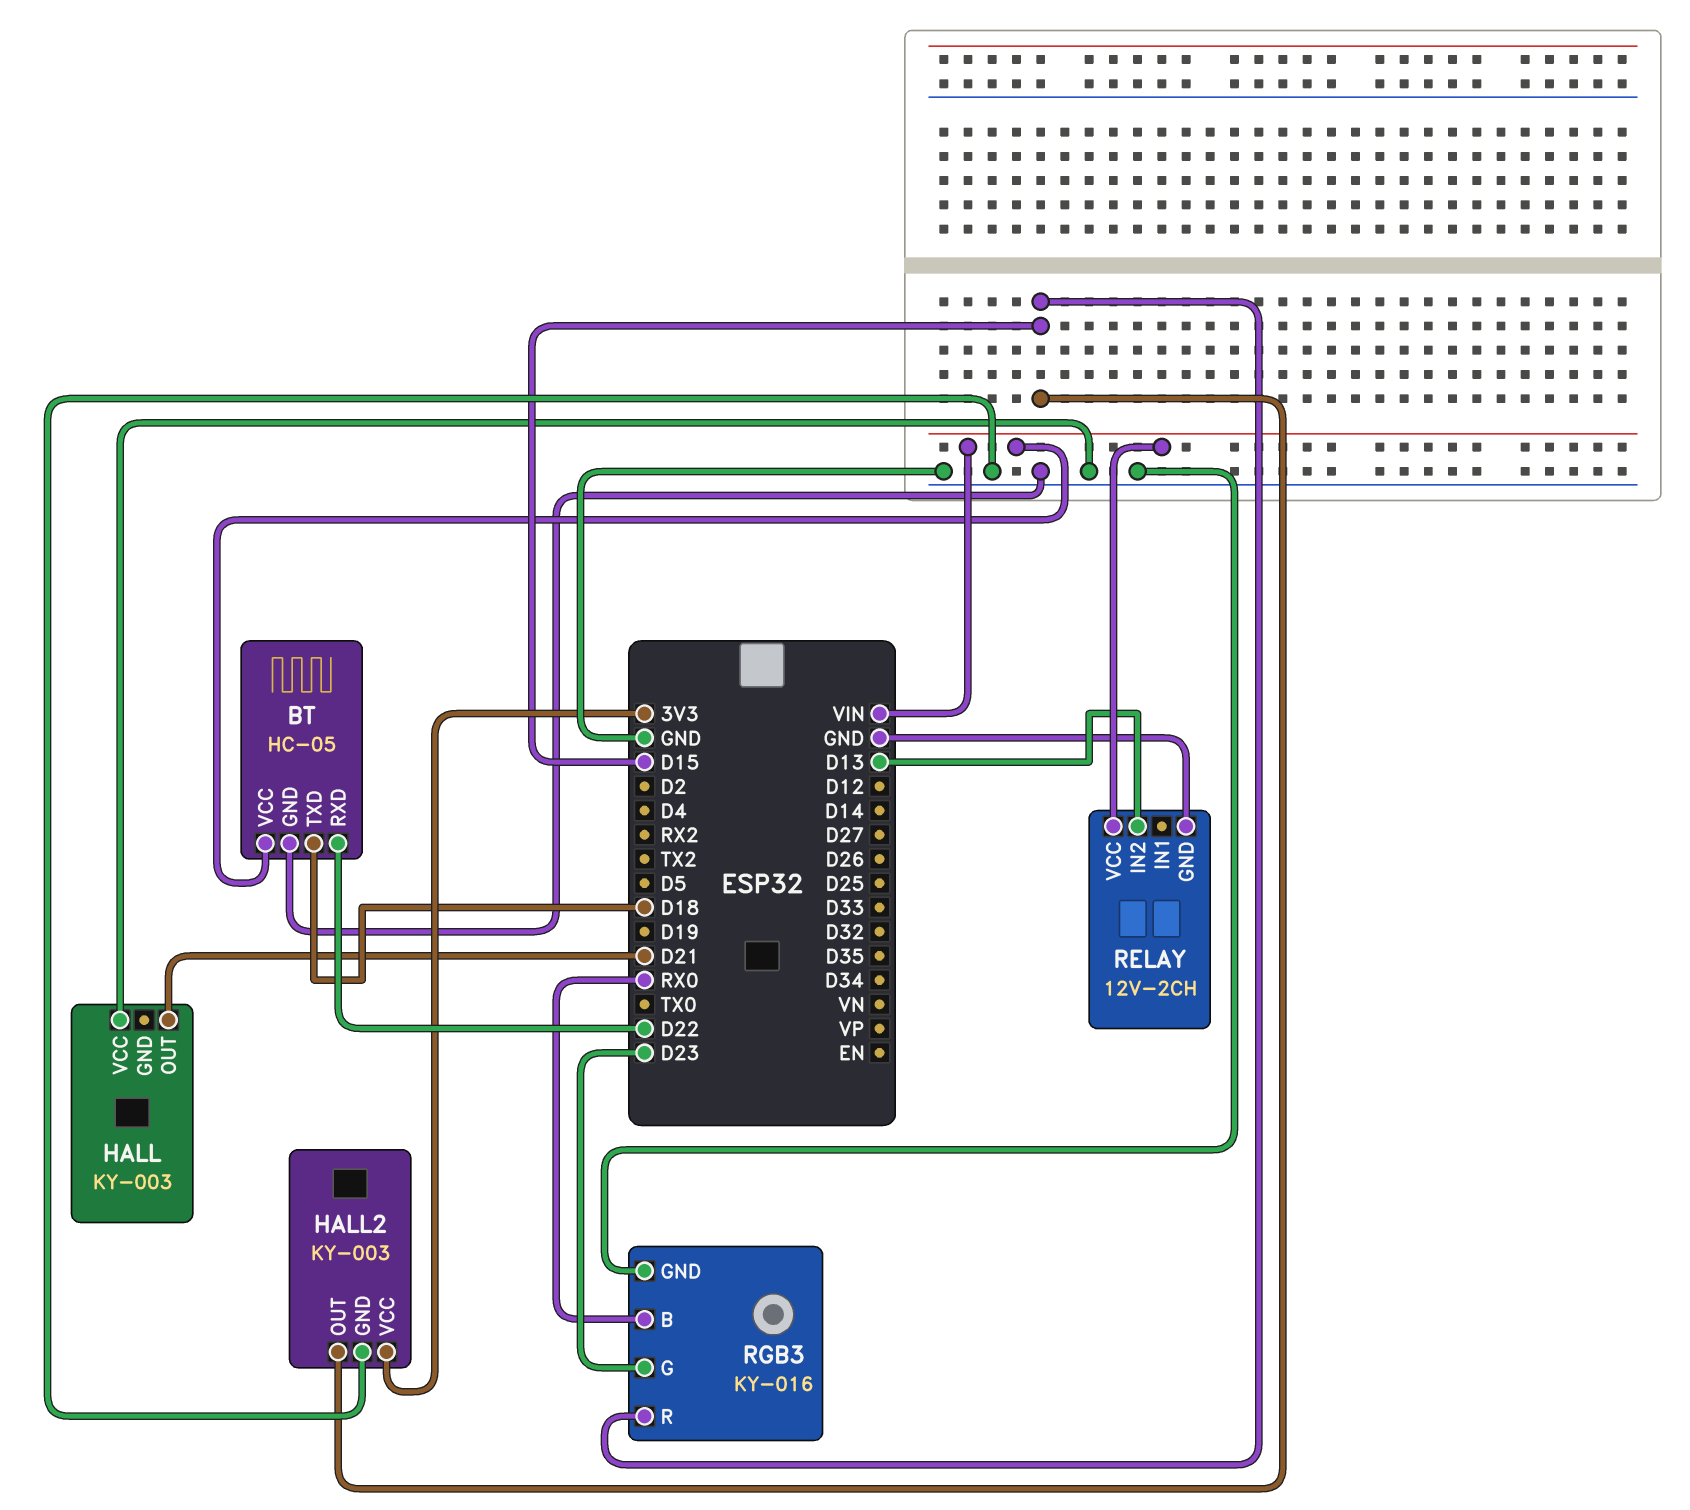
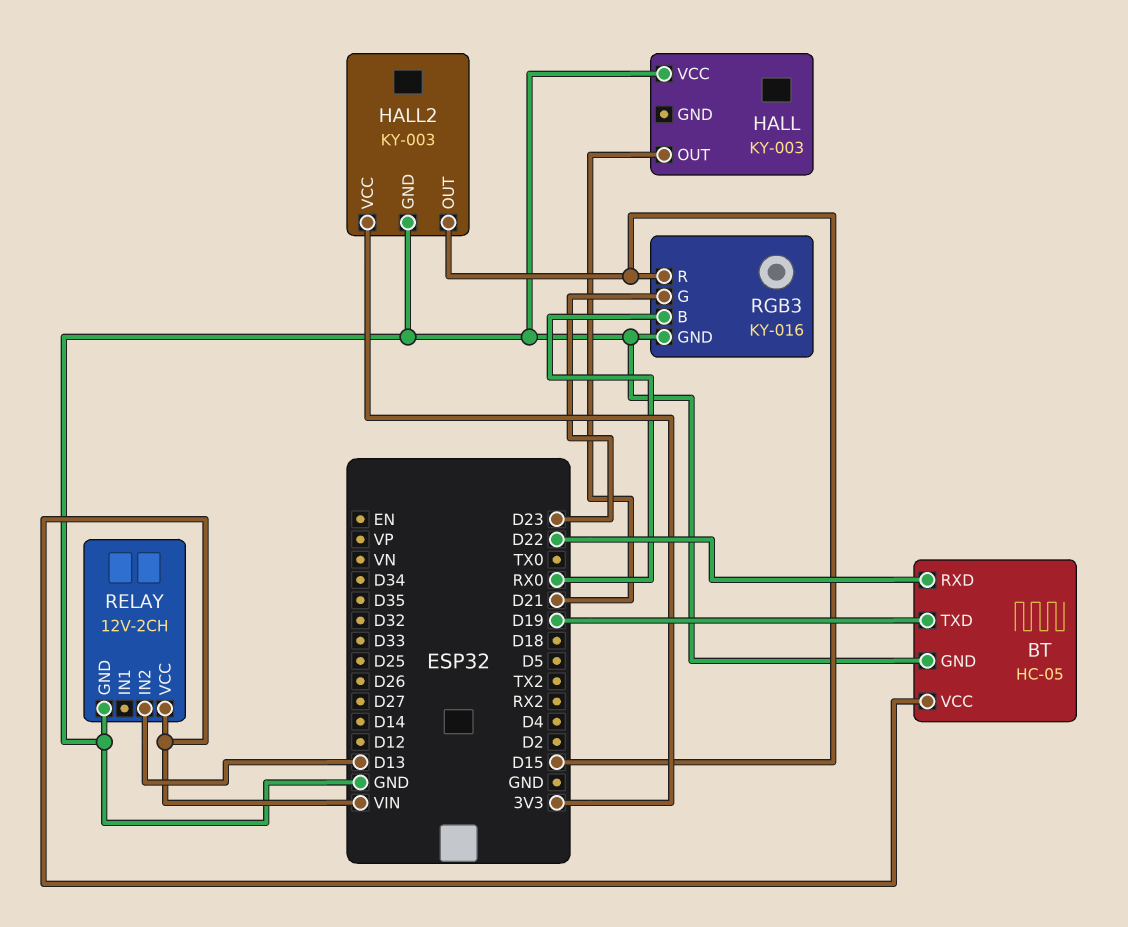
BT pin TXD: D18 -> D19

